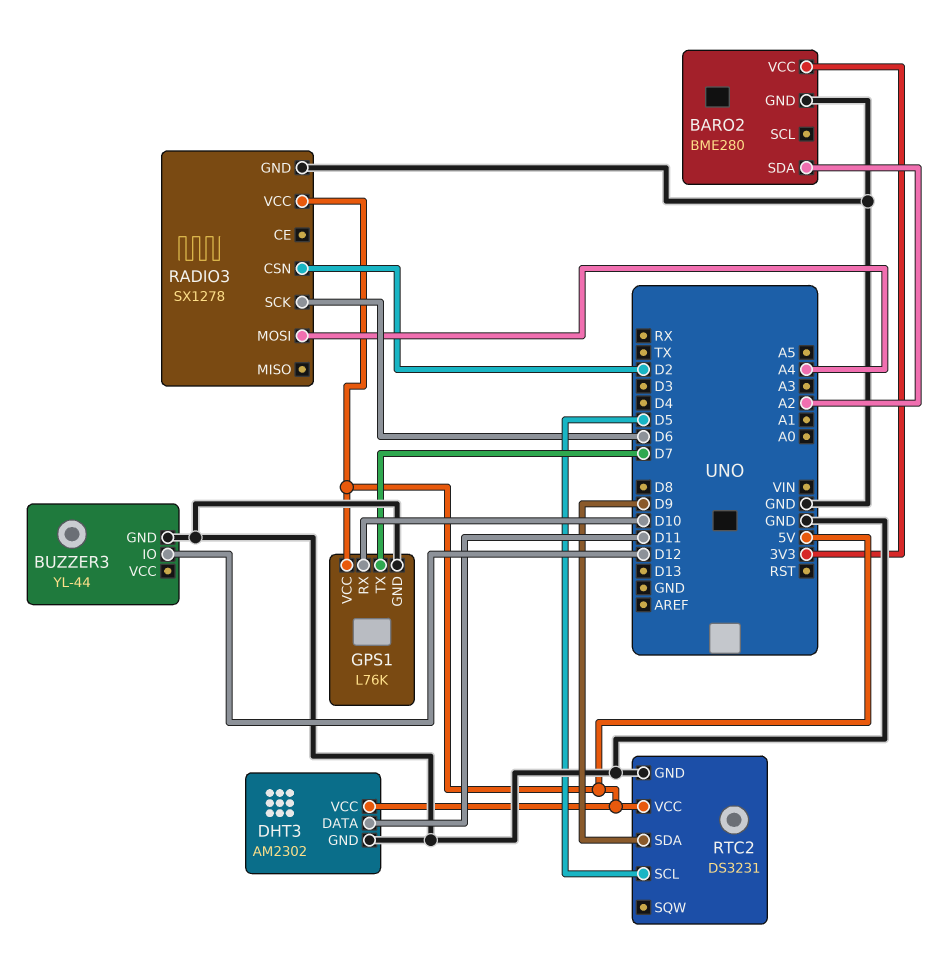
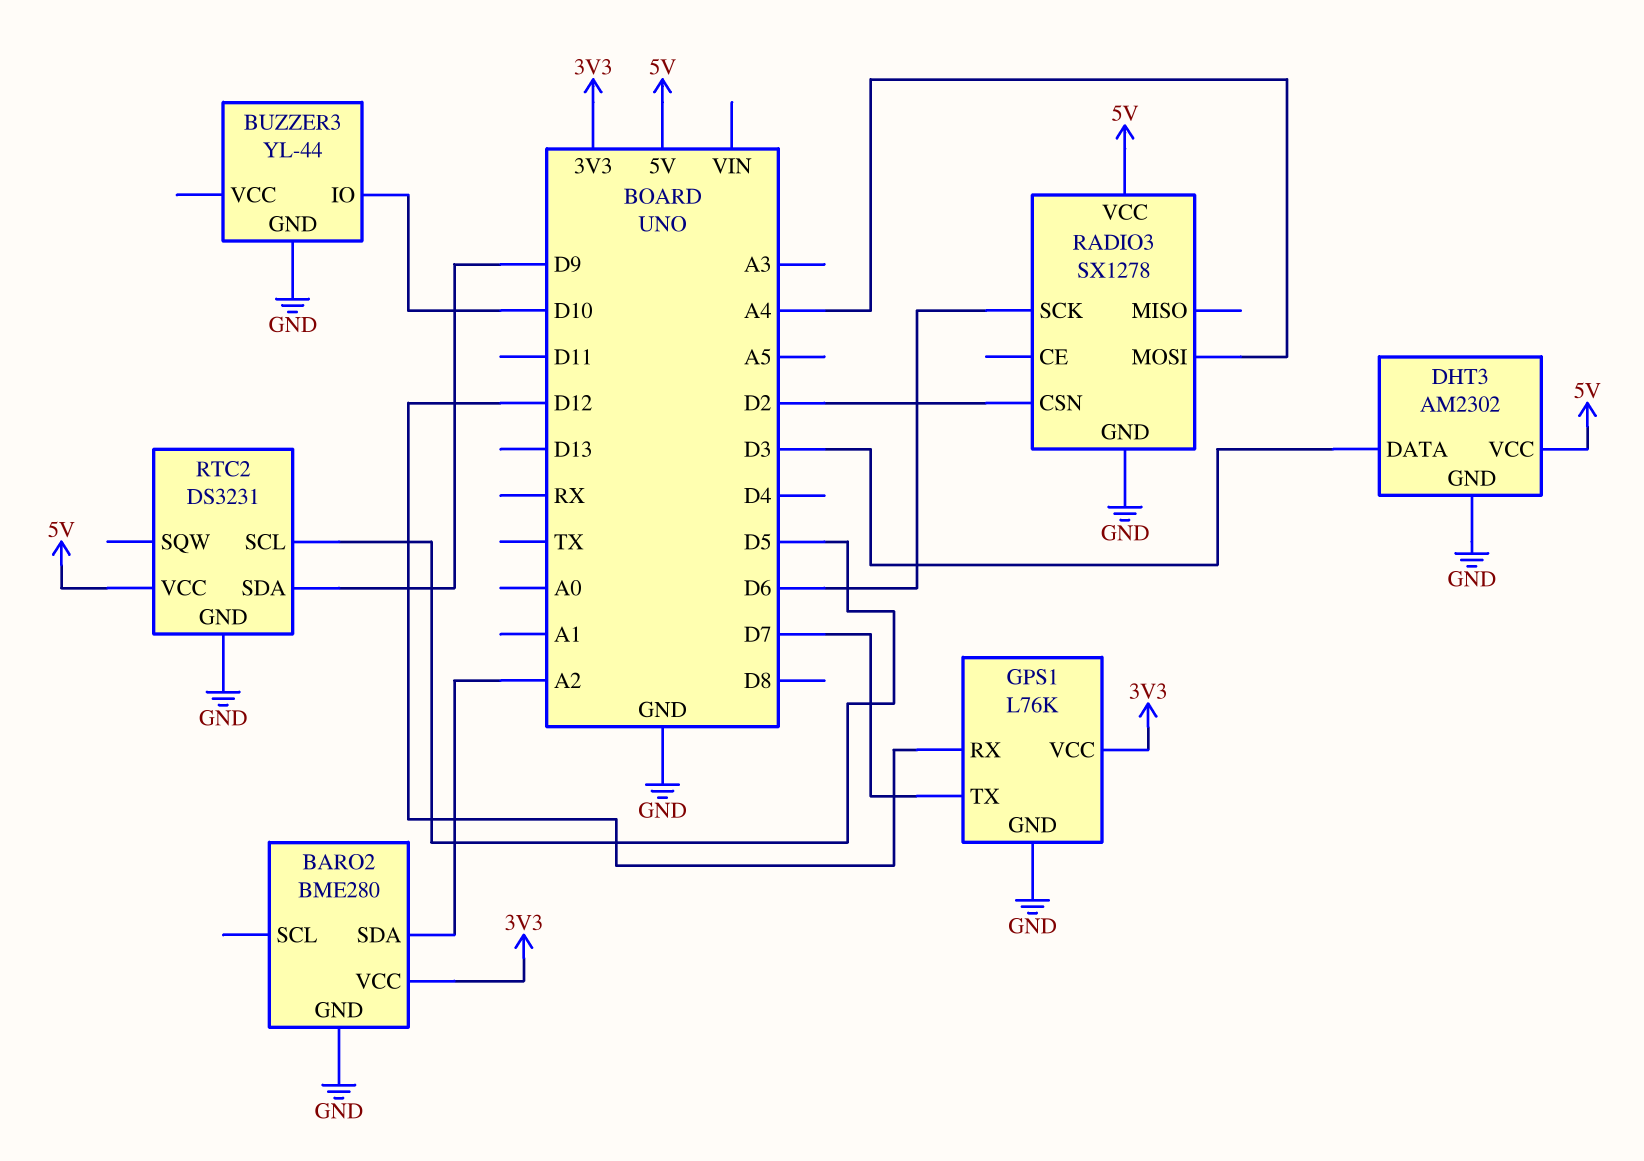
BUZZER3 pin IO: D12 -> D10
DHT3 pin DATA: D11 -> D3
GPS1 pin RX: D10 -> D12
GPS1 pin VCC: 5V -> 3V3

